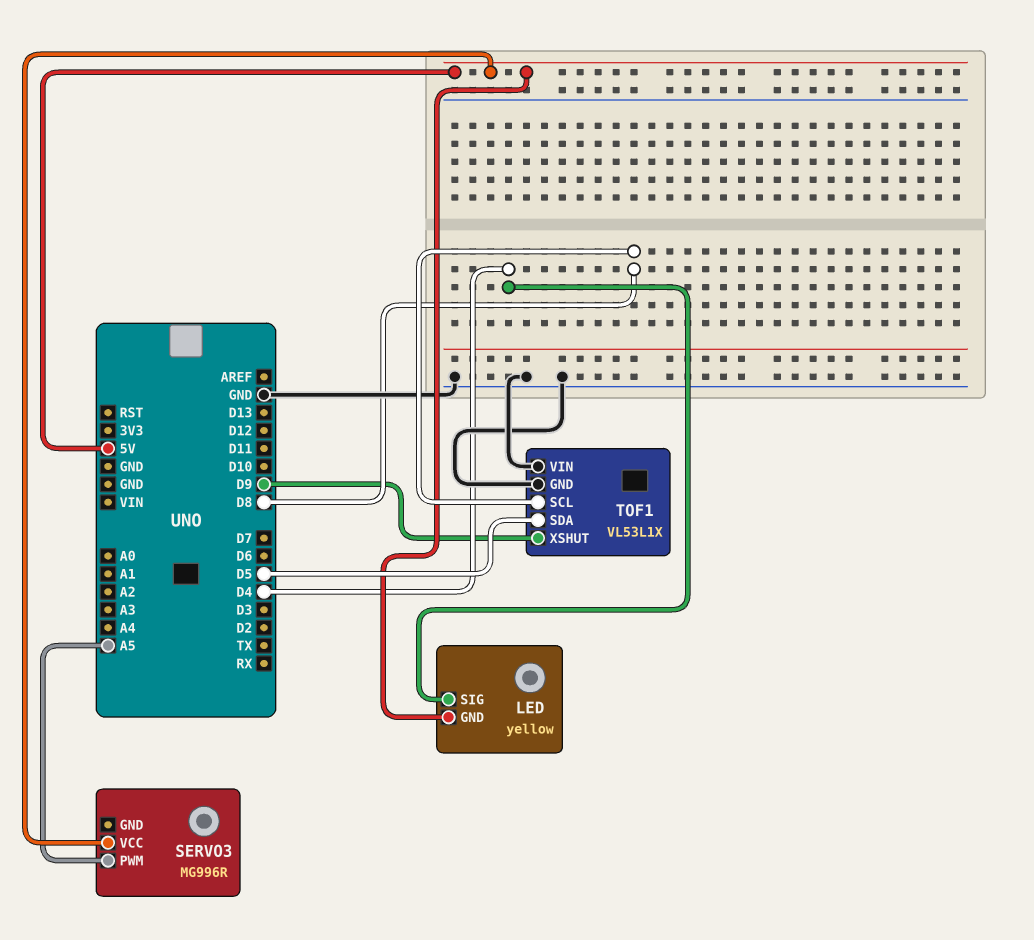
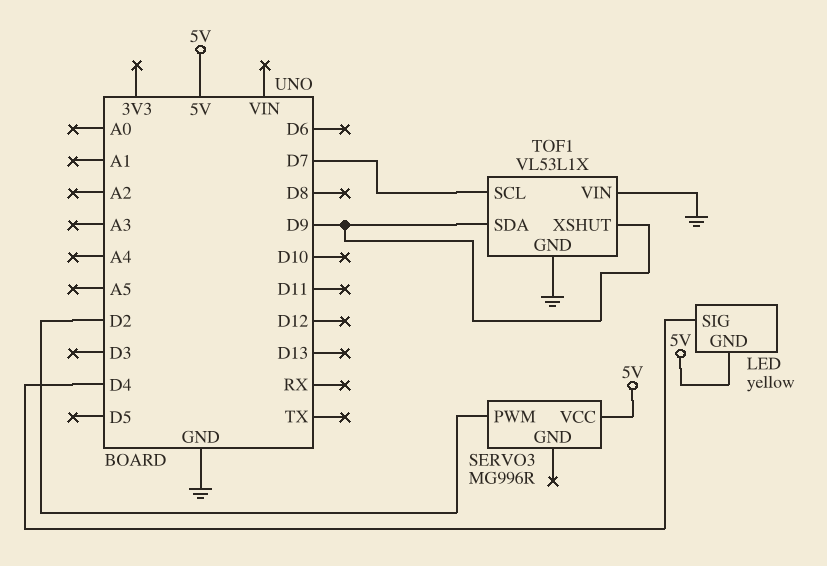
SERVO3 pin PWM: A5 -> D2
TOF1 pin SCL: D8 -> D7
TOF1 pin SDA: D5 -> D9

